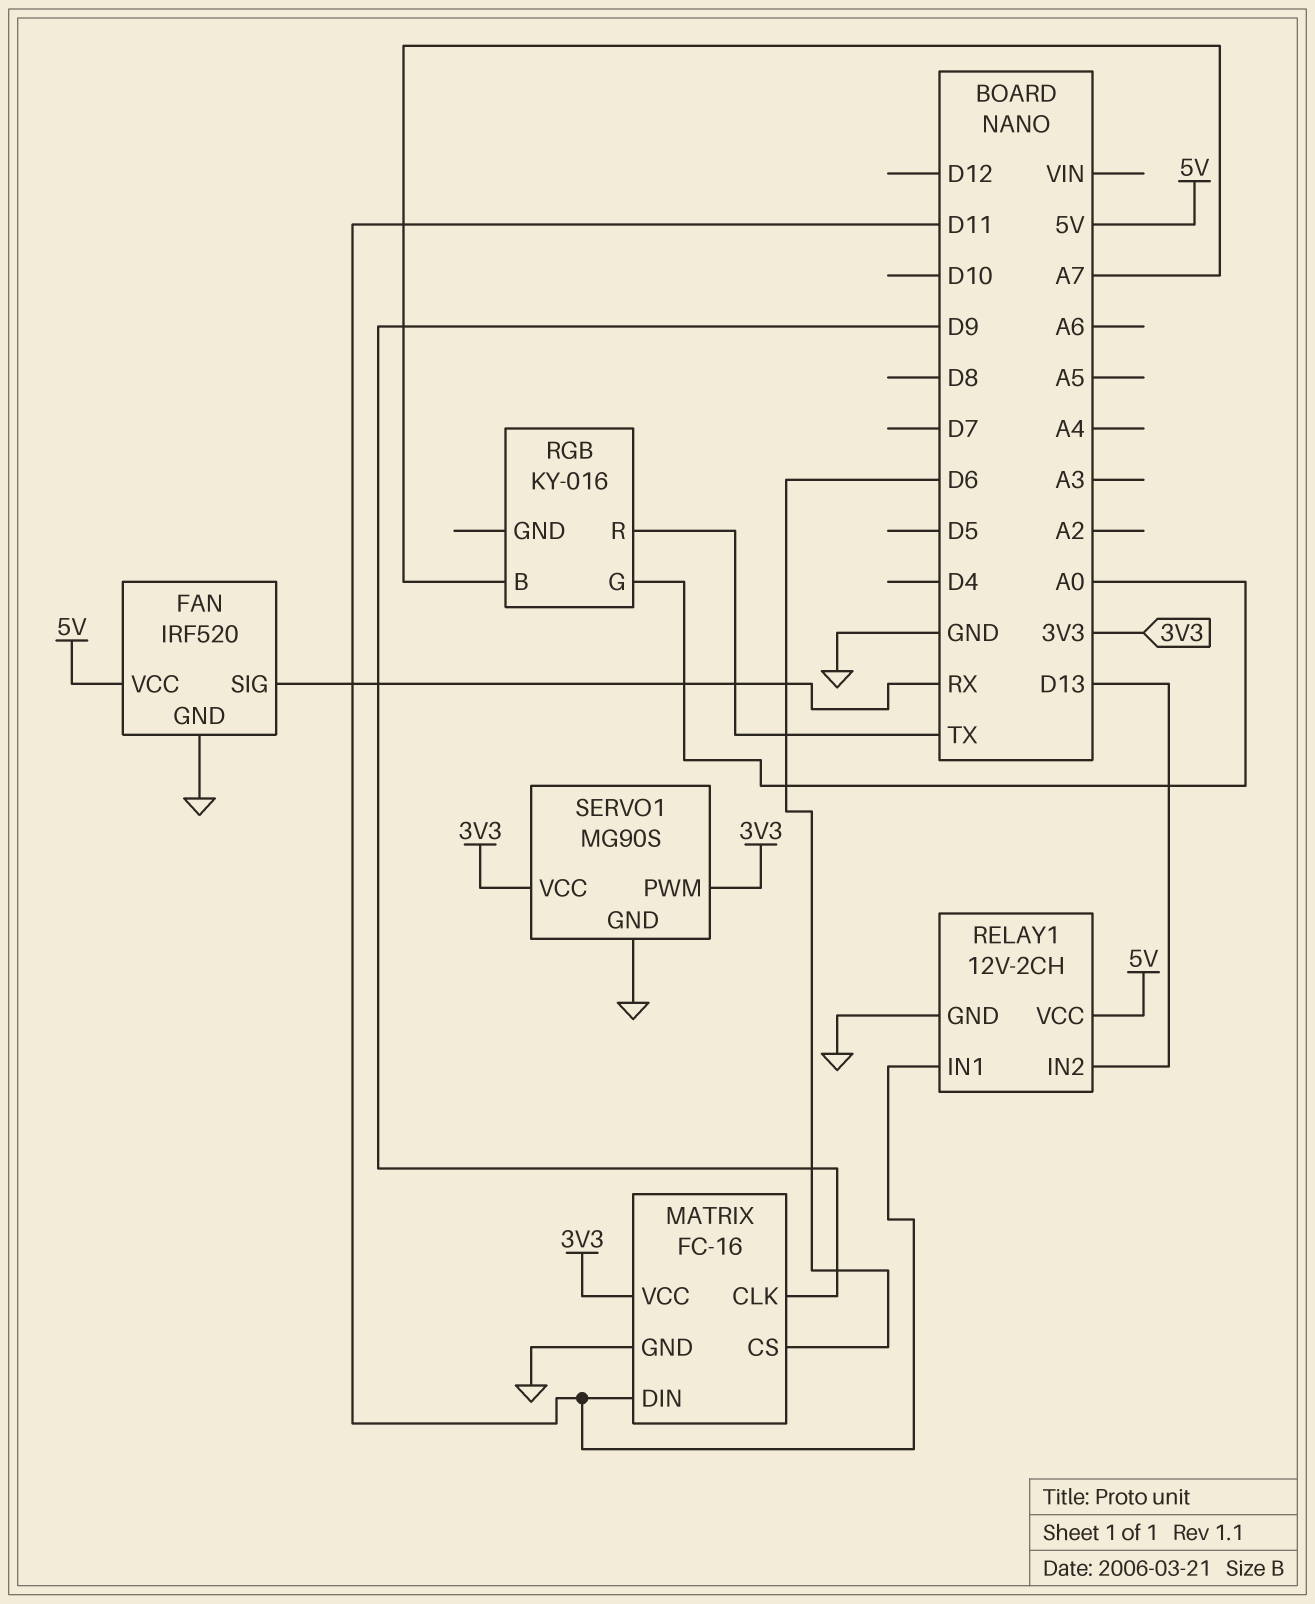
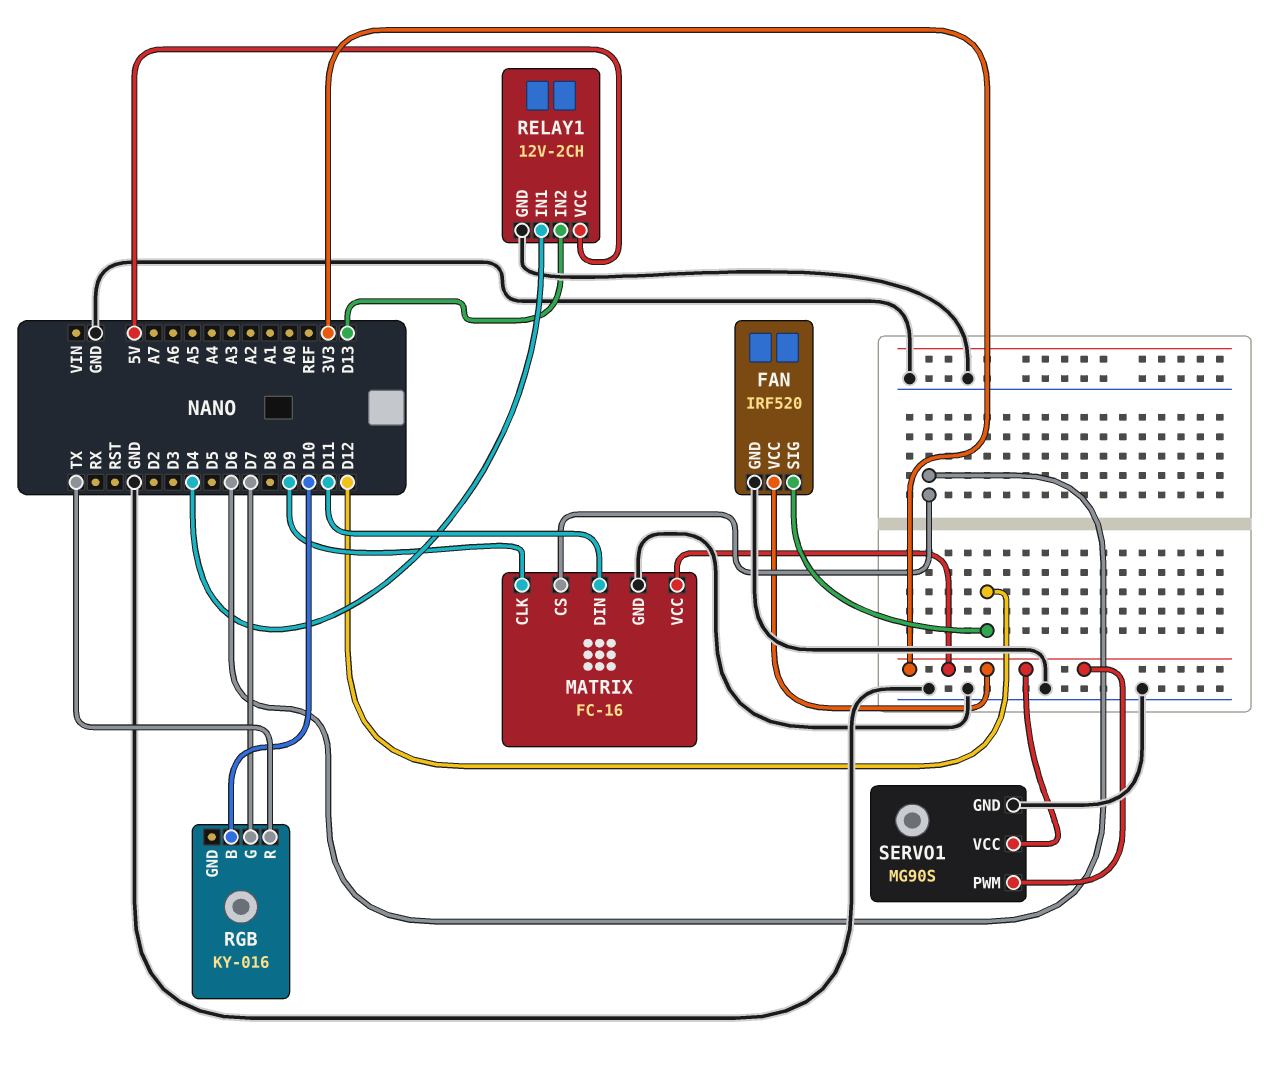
FAN pin SIG: RX -> D12
FAN pin VCC: 5V -> 3V3
RELAY1 pin IN1: D11 -> D4
RGB pin B: A7 -> D10
RGB pin G: A0 -> D7

